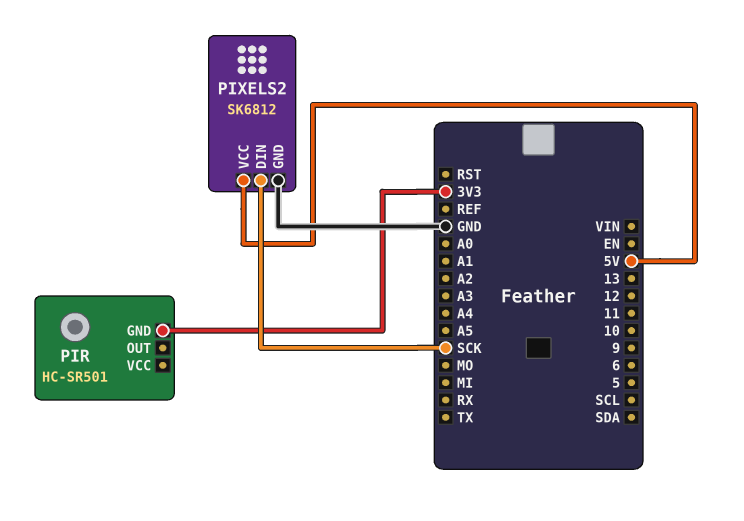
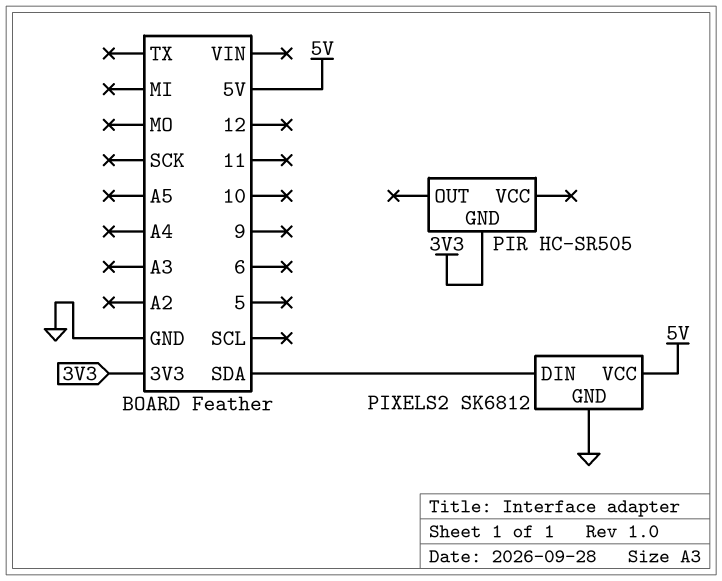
PIR: HC-SR501 -> HC-SR505
PIXELS2 pin DIN: SCK -> SDA

